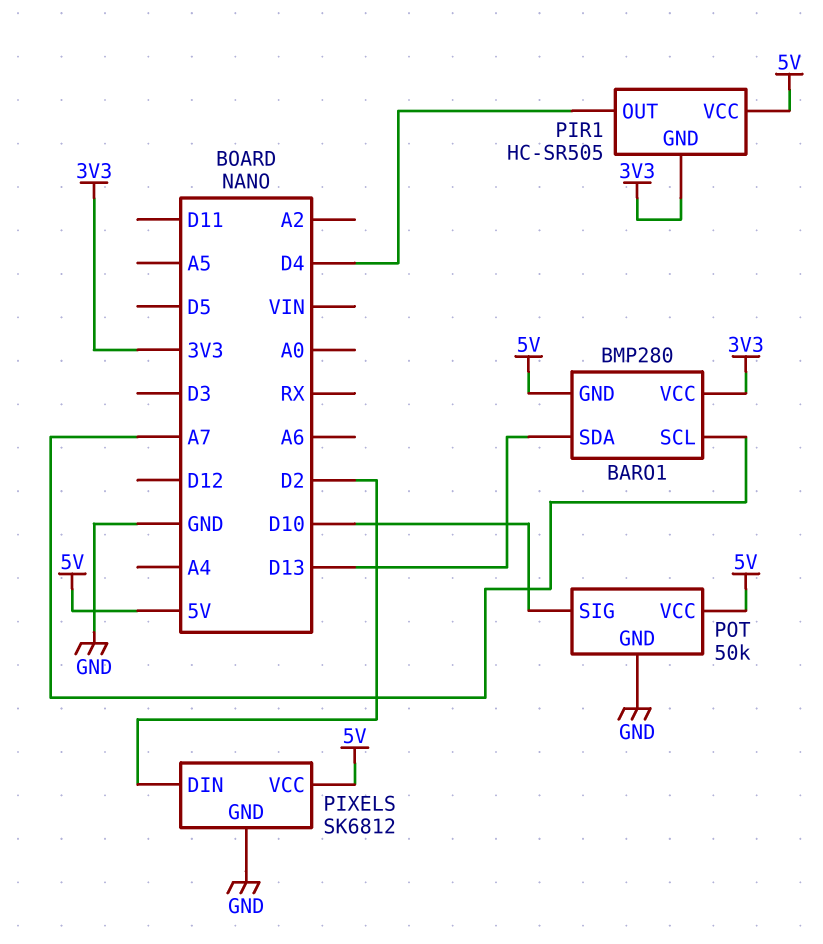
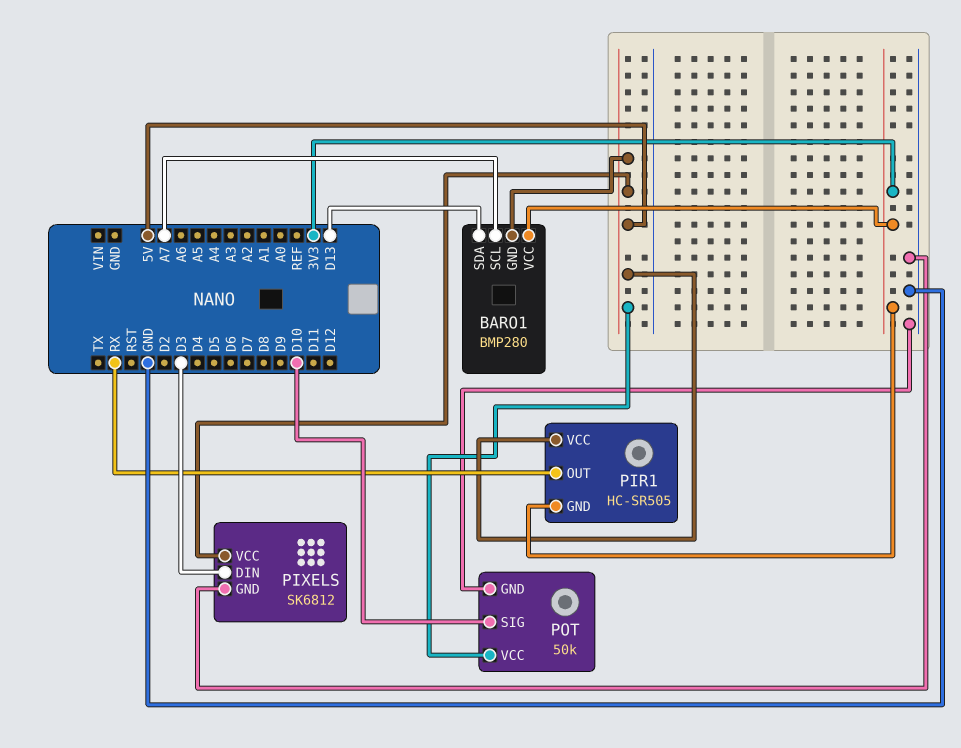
PIR1 pin OUT: D4 -> RX
PIXELS pin DIN: D2 -> D3

